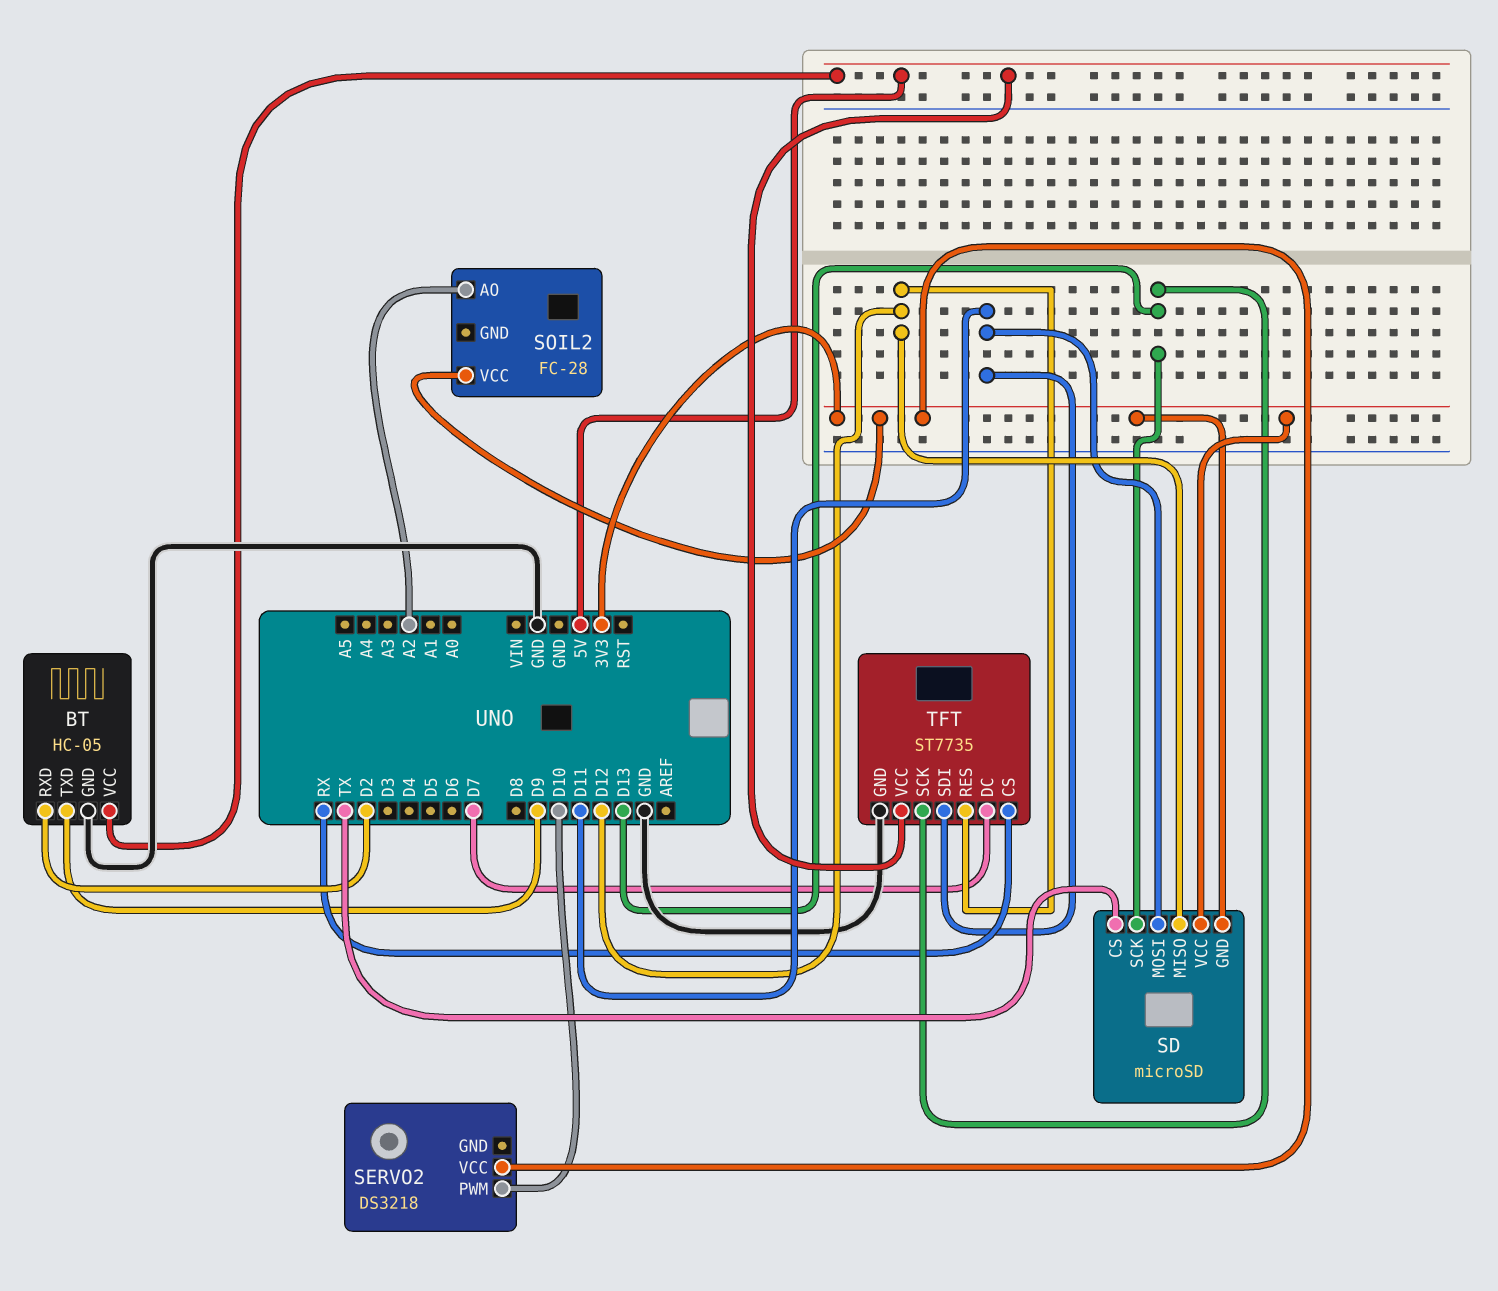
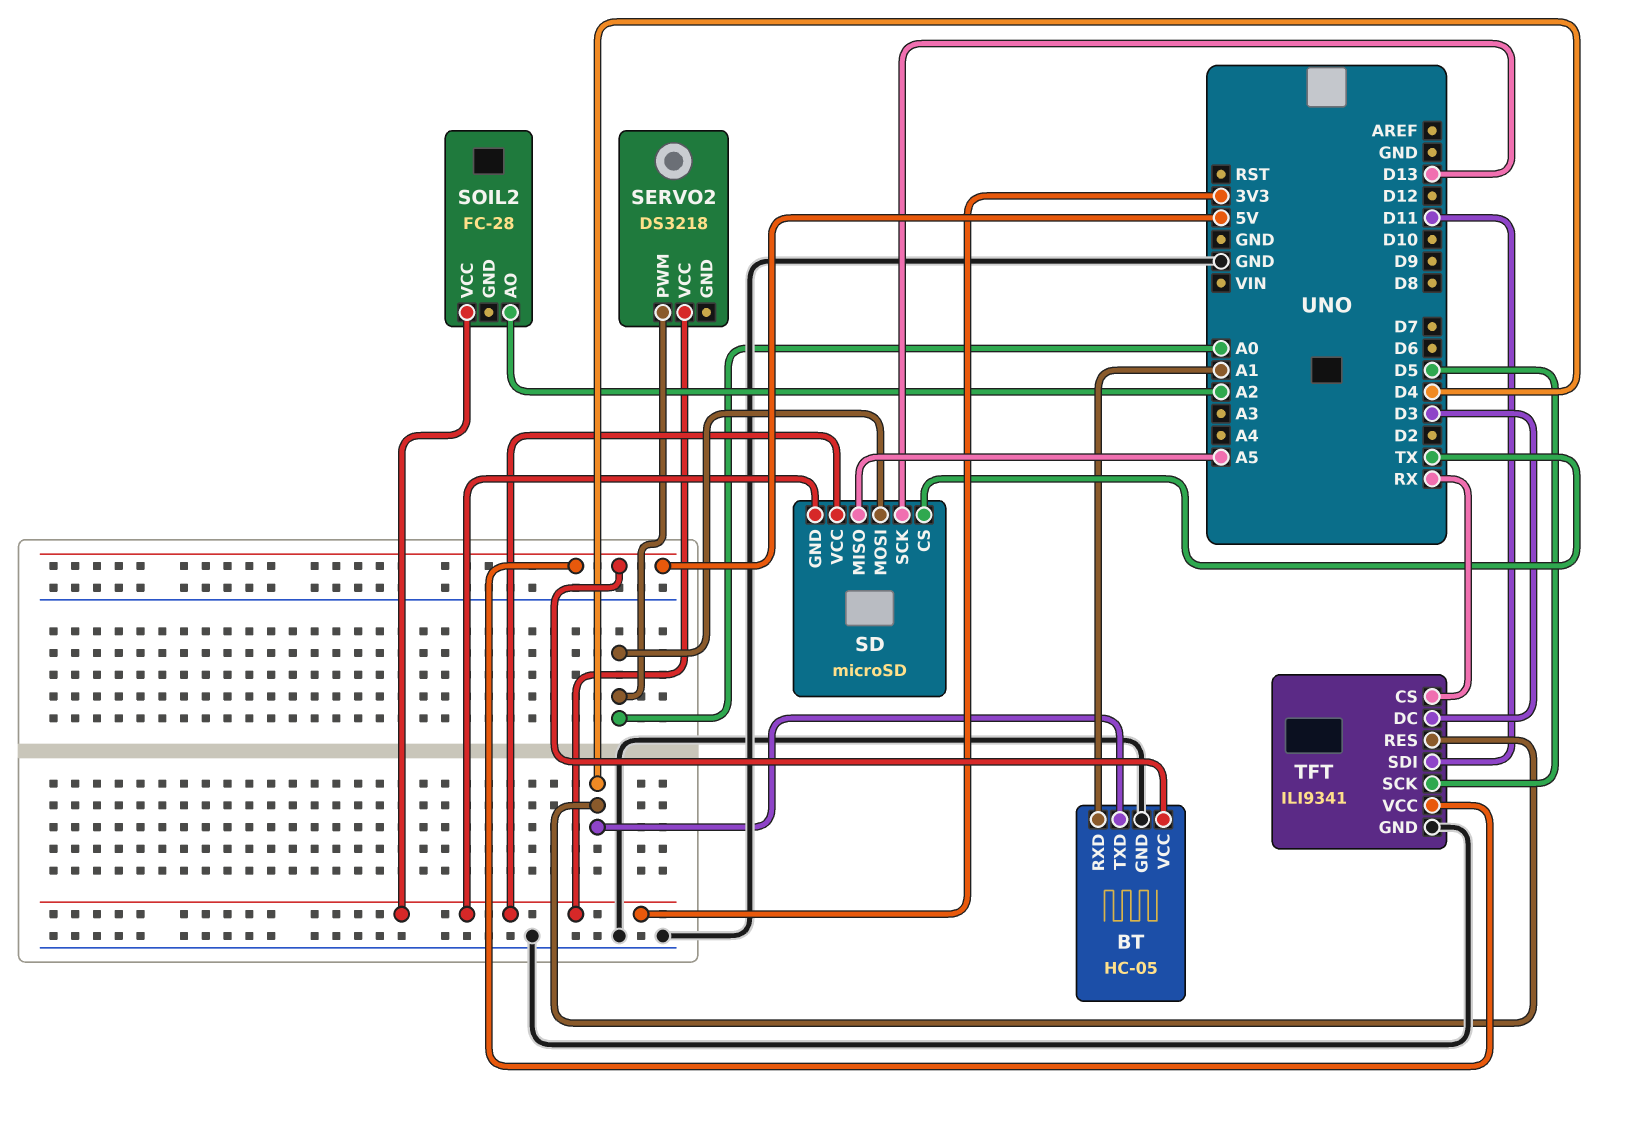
BT pin RXD: D2 -> A1
BT pin TXD: D9 -> D4
SD pin MISO: D12 -> A5
SD pin MOSI: D11 -> A0
SERVO2 pin PWM: D10 -> A0
TFT: ST7735 -> ILI9341
TFT pin DC: D7 -> D3
TFT pin RES: D12 -> D4
TFT pin SCK: D13 -> D5

